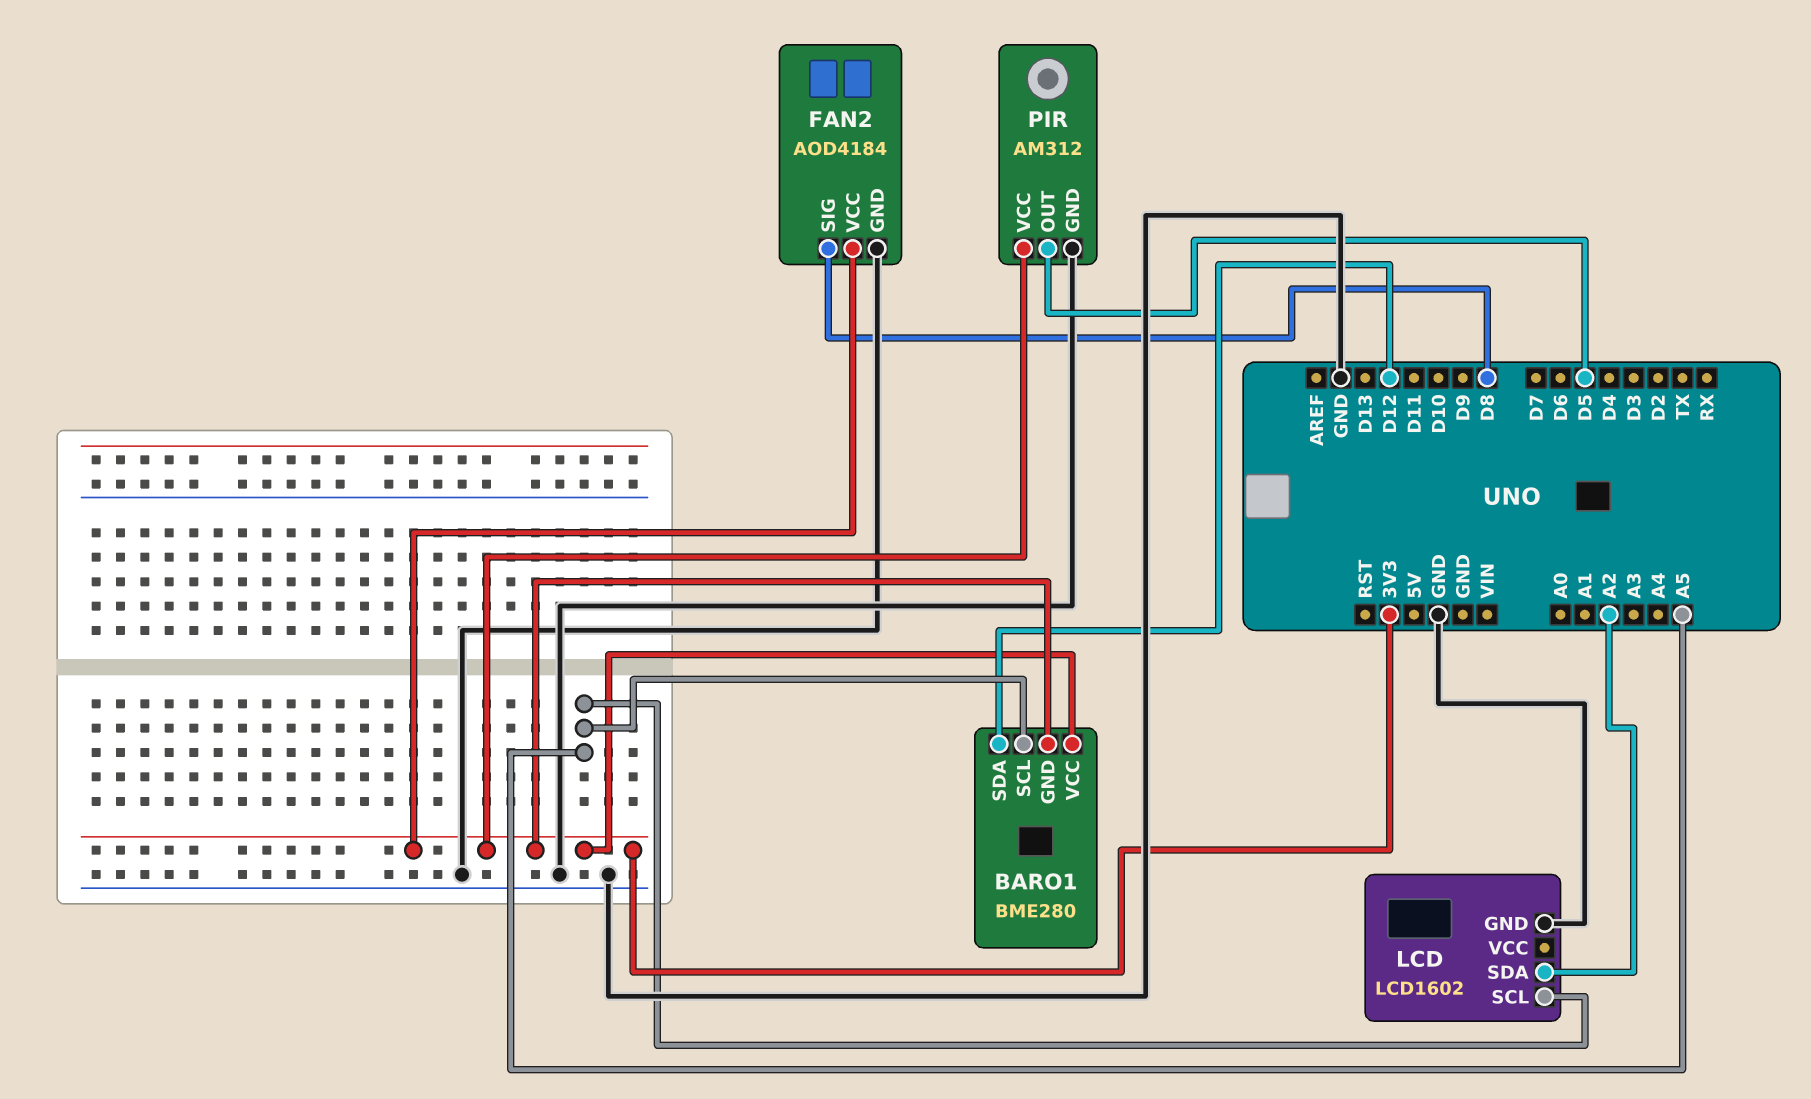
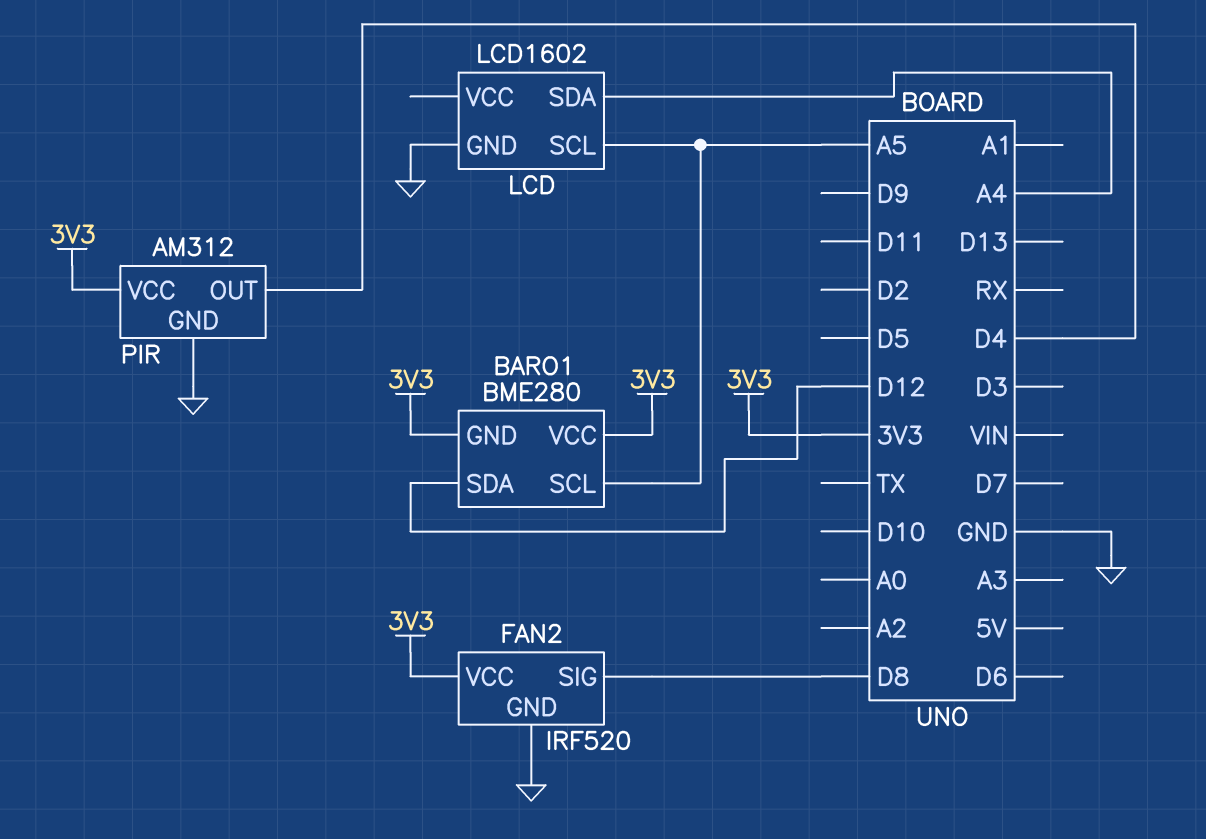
FAN2: AOD4184 -> IRF520
LCD pin SDA: A2 -> A4
PIR pin OUT: D5 -> D4

